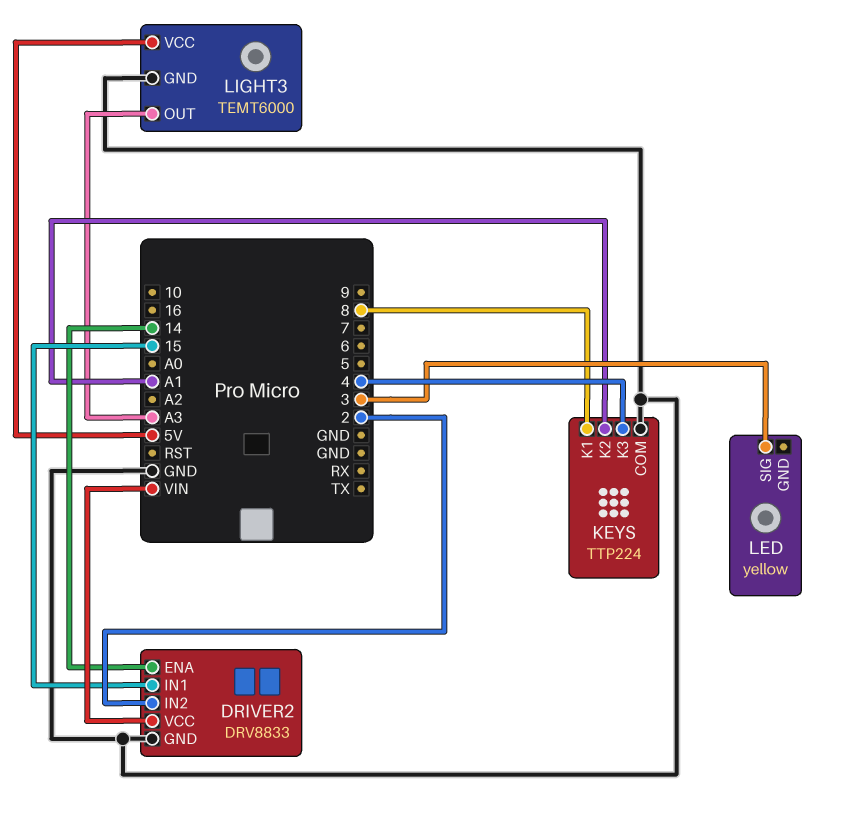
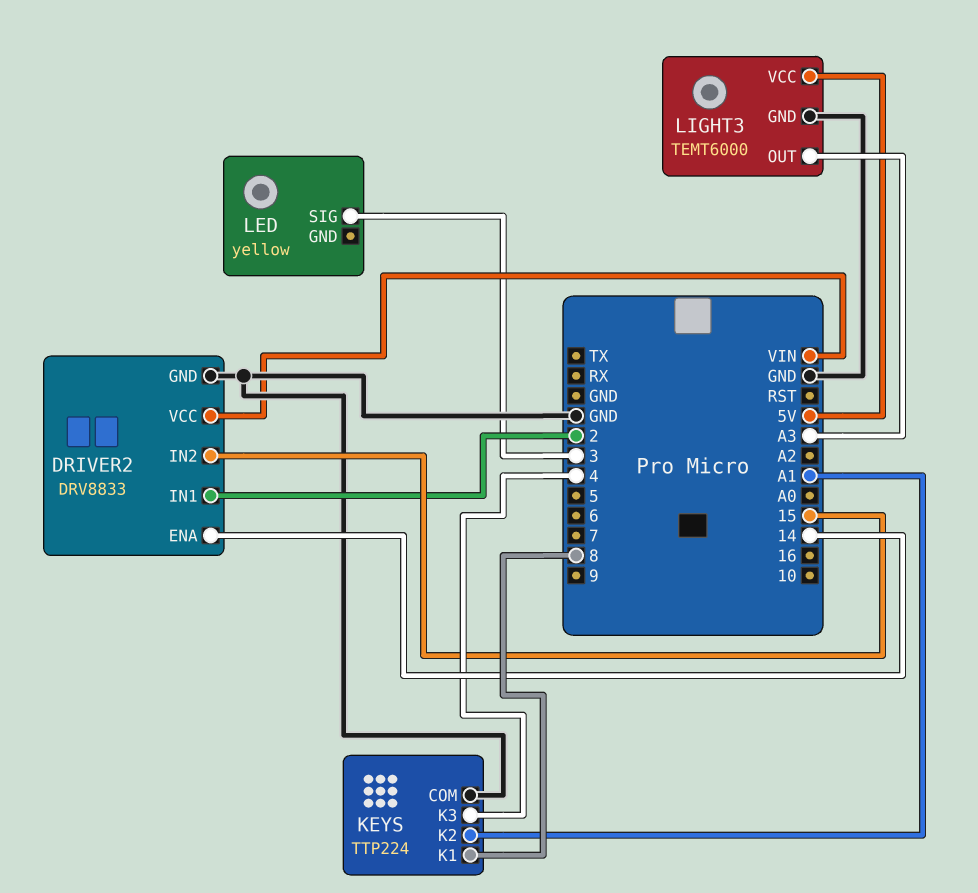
DRIVER2 pin IN1: 15 -> 2
DRIVER2 pin IN2: 2 -> 15

